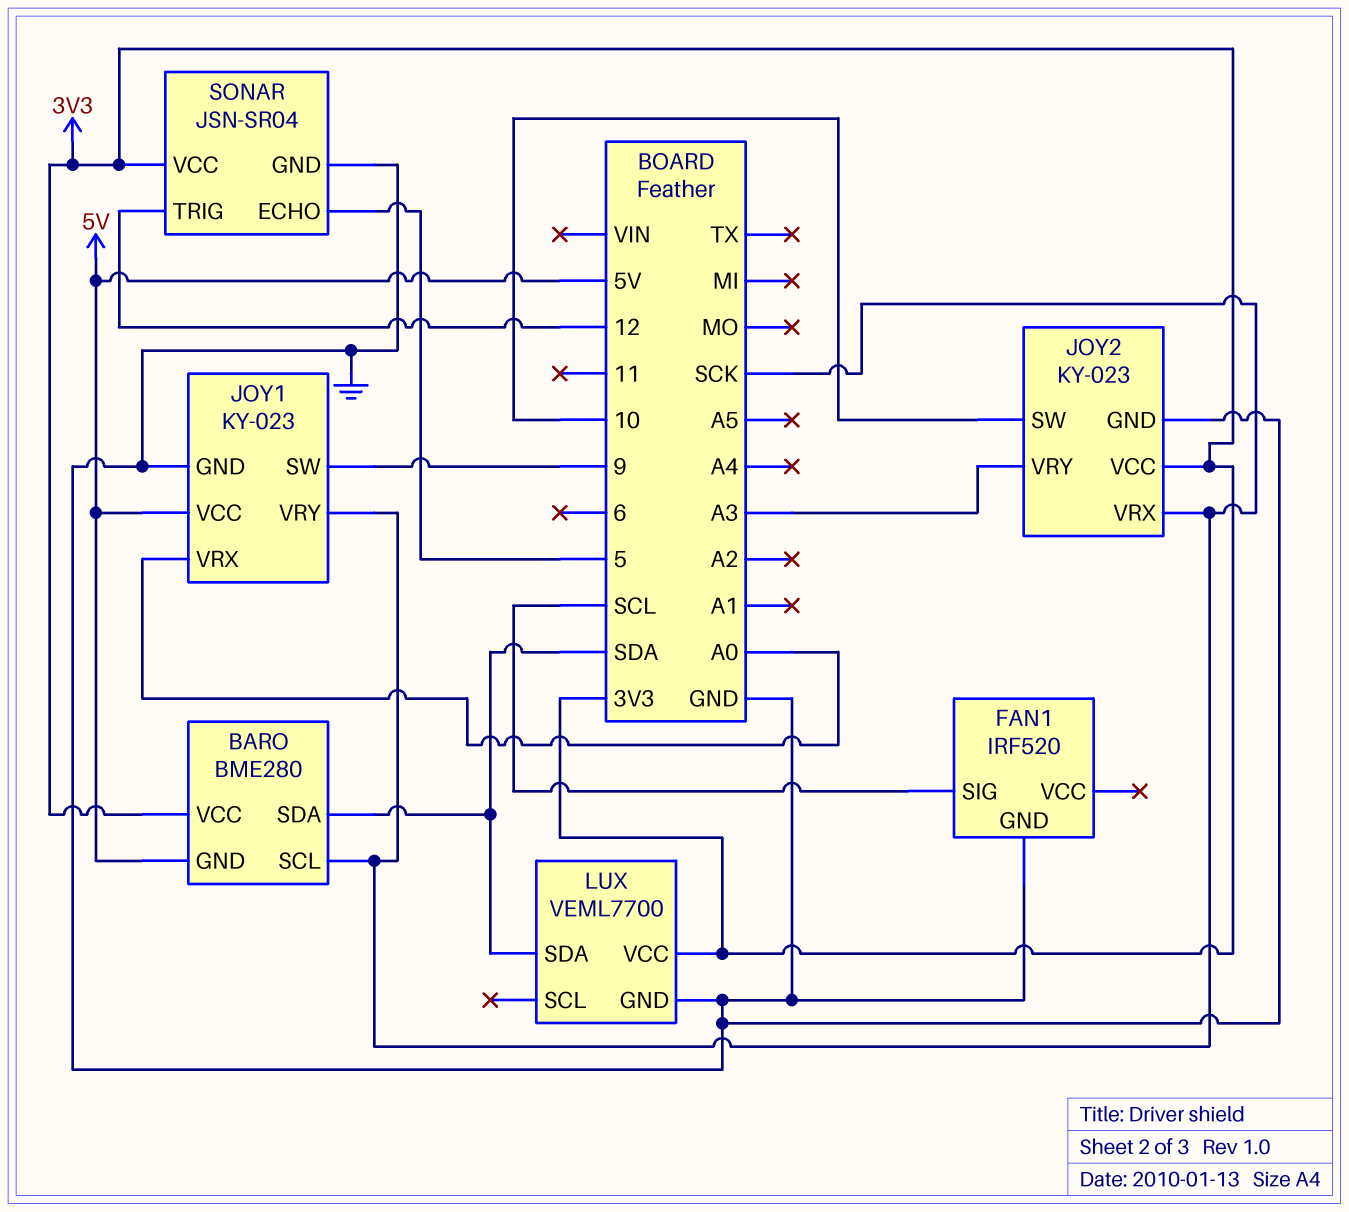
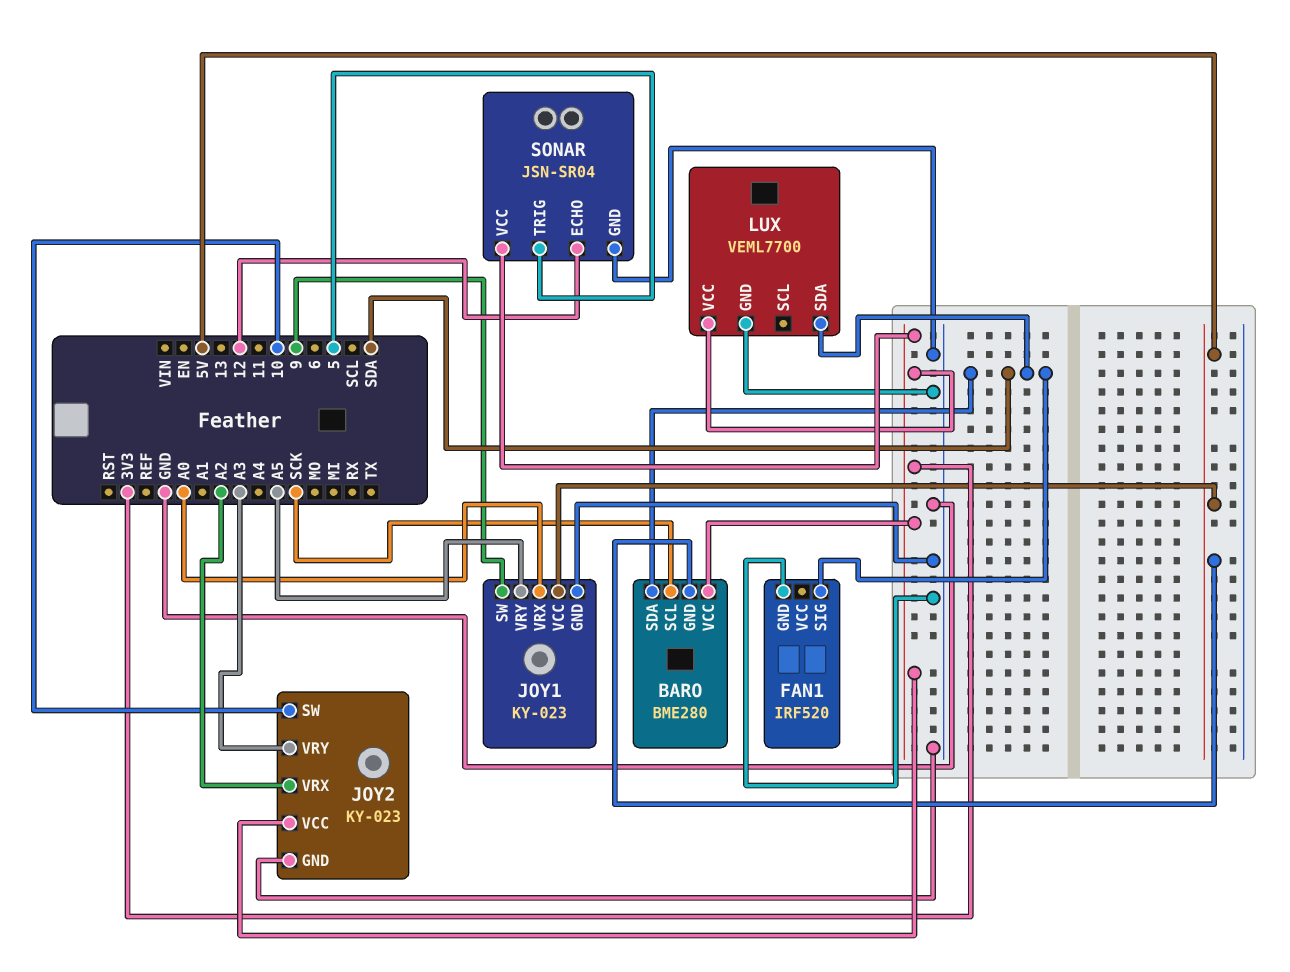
FAN1 pin SIG: SCL -> SDA
JOY1 pin VRY: SCK -> A5
JOY2 pin VRX: SCK -> A2
SONAR pin ECHO: 5 -> 12
SONAR pin TRIG: 12 -> 5

